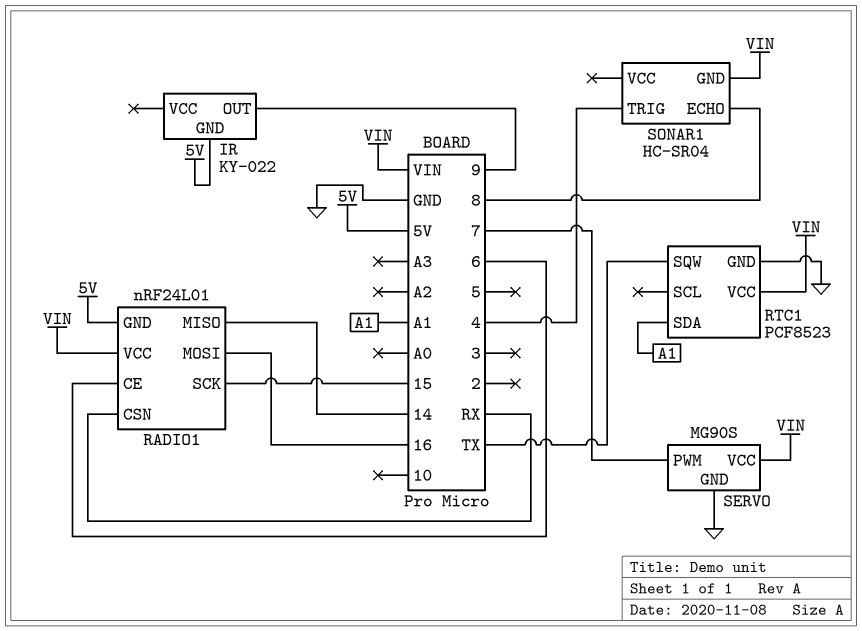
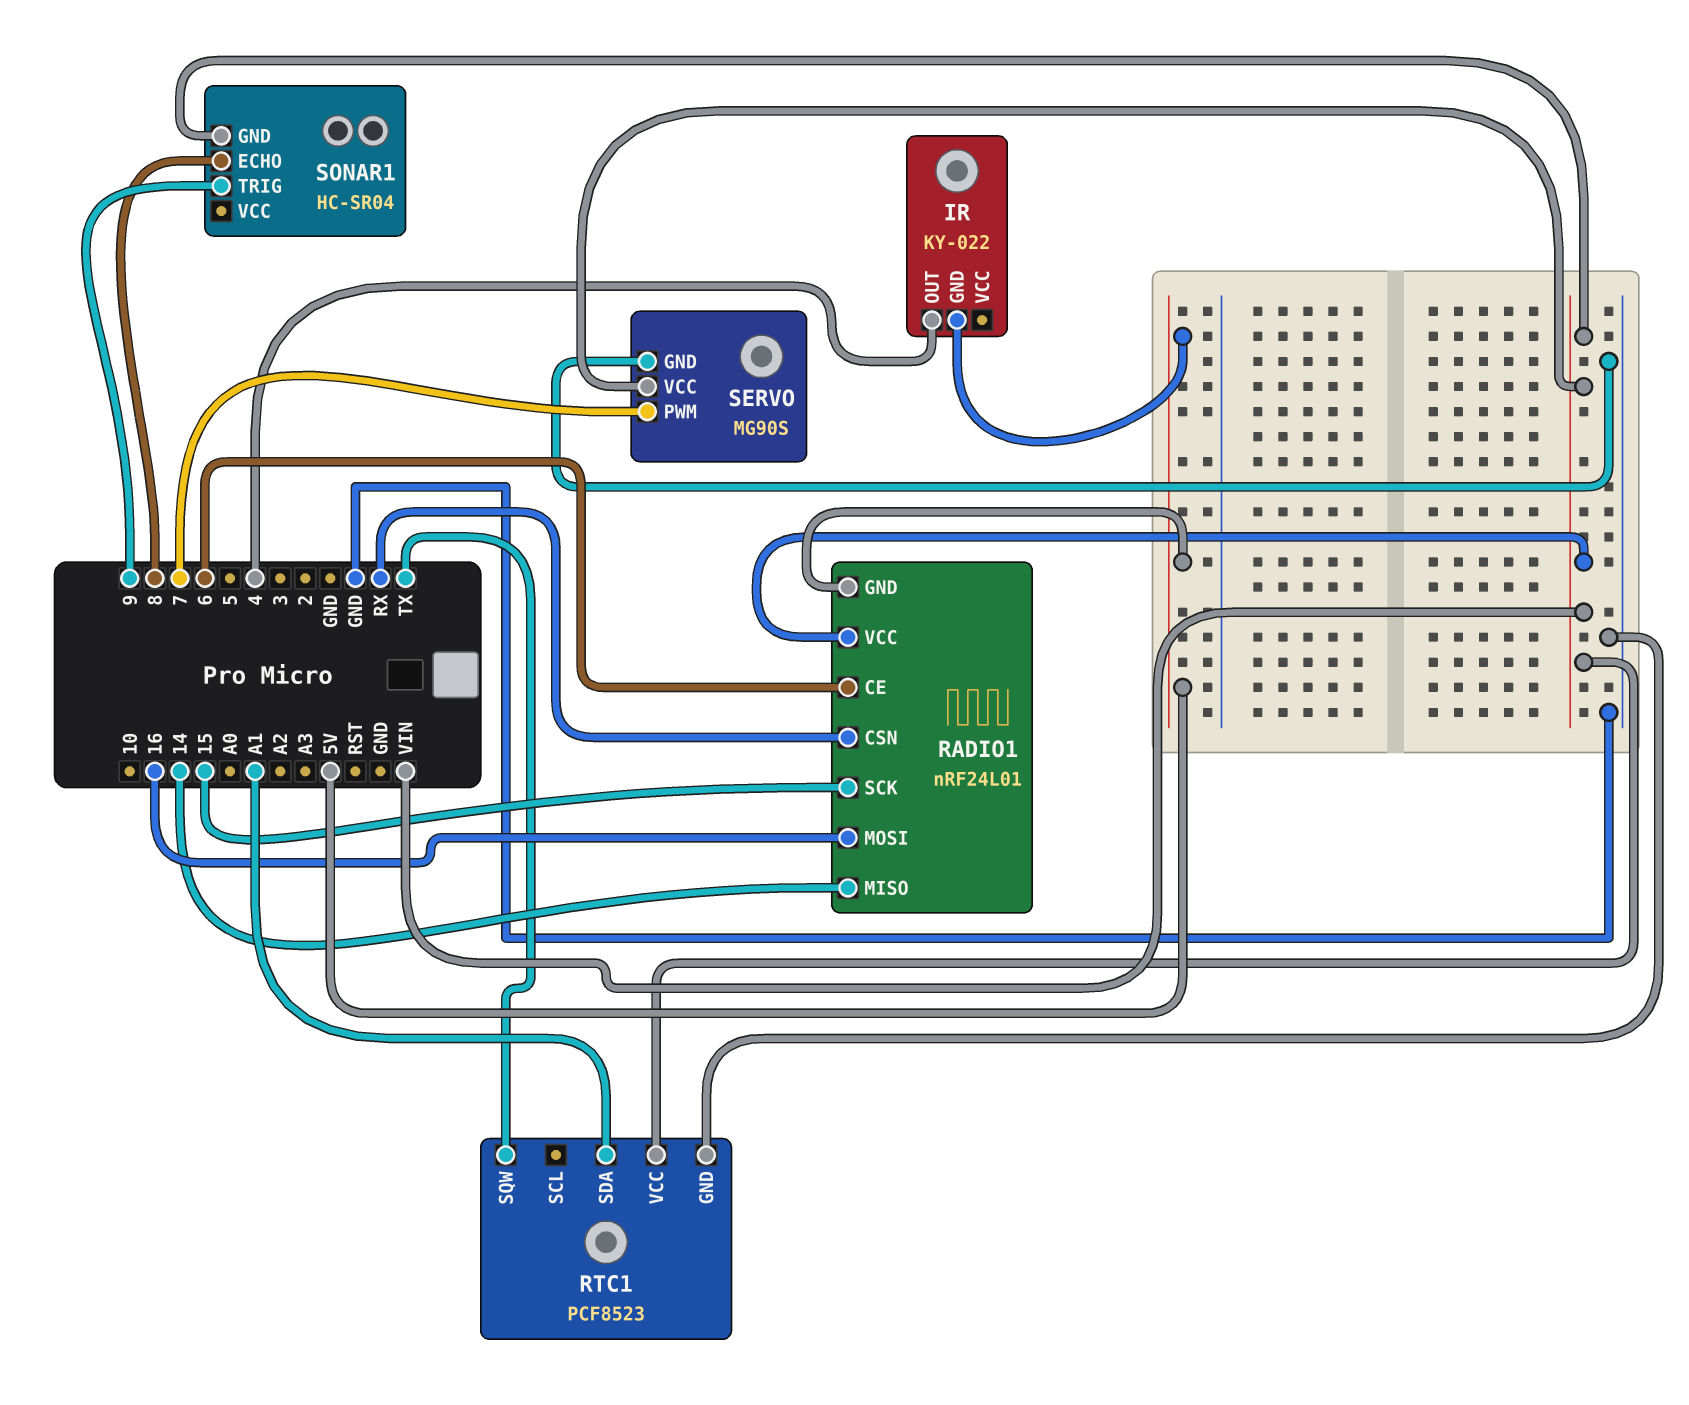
IR pin OUT: 9 -> 4
SONAR1 pin TRIG: 4 -> 9

